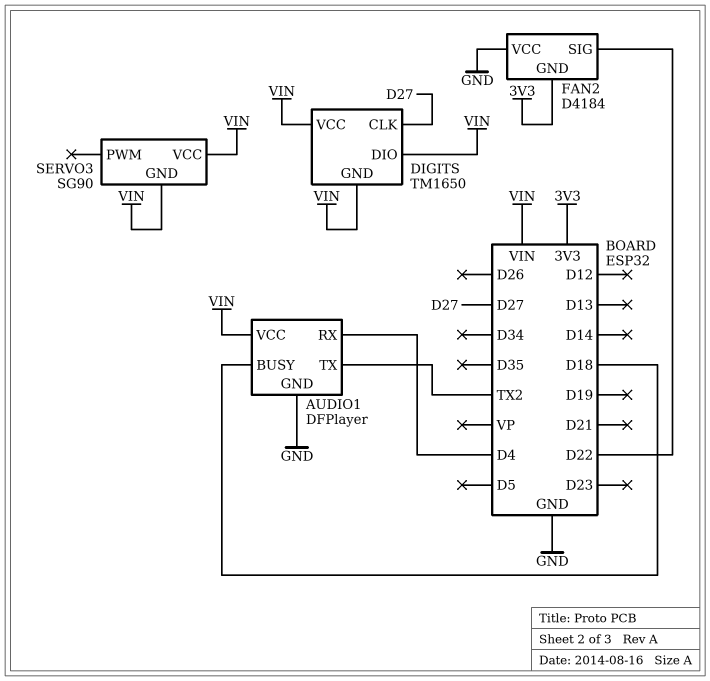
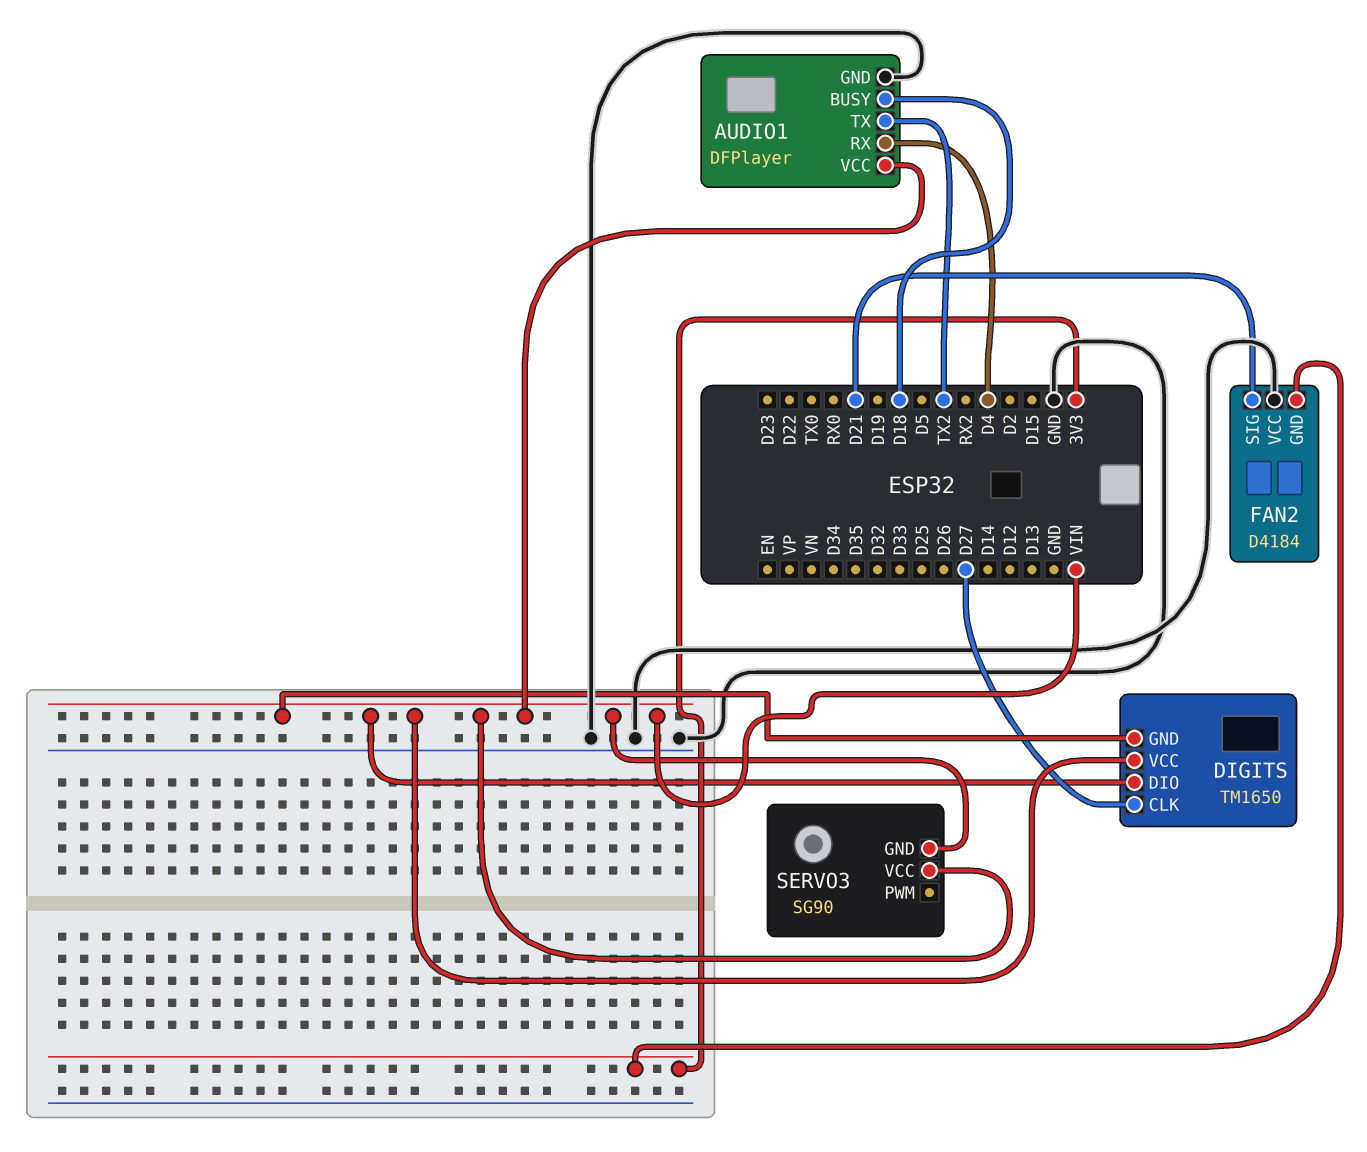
FAN2 pin SIG: D22 -> D21

